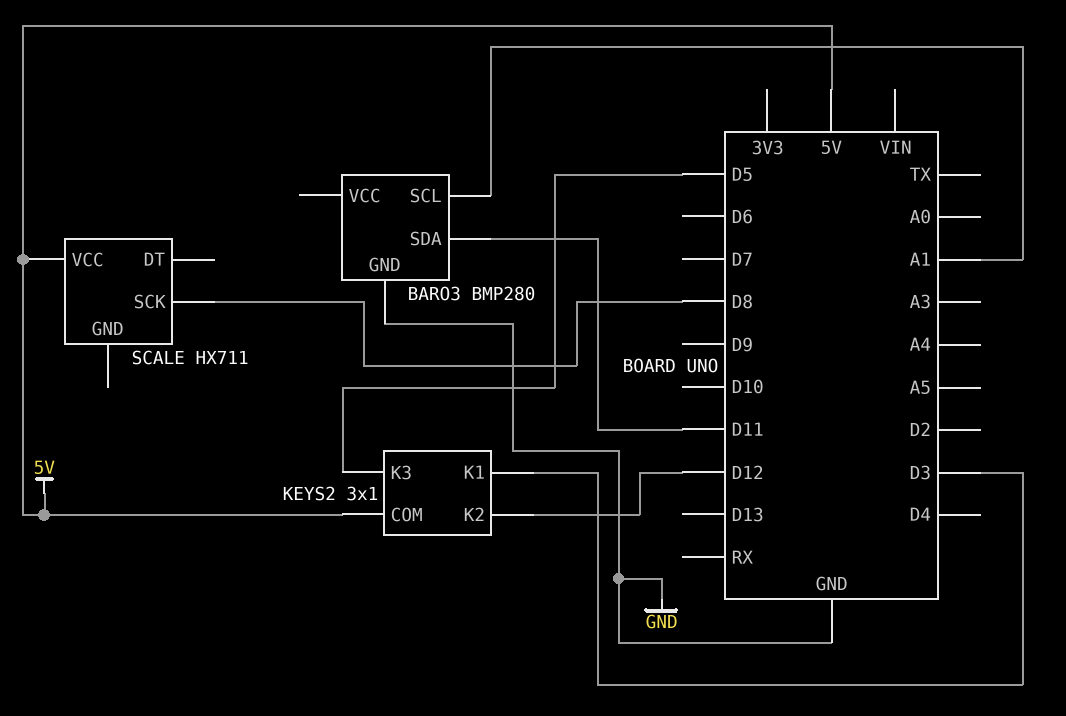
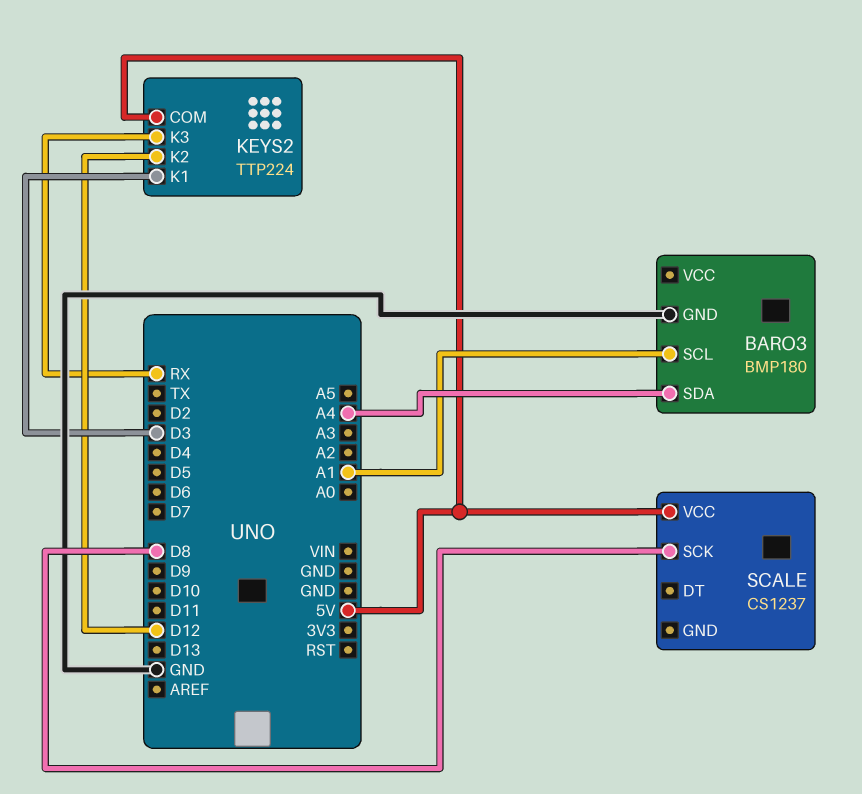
BARO3: BMP280 -> BMP180
BARO3 pin SDA: D11 -> A4
KEYS2: 3x1 -> TTP224
KEYS2 pin K3: D5 -> RX
SCALE: HX711 -> CS1237

